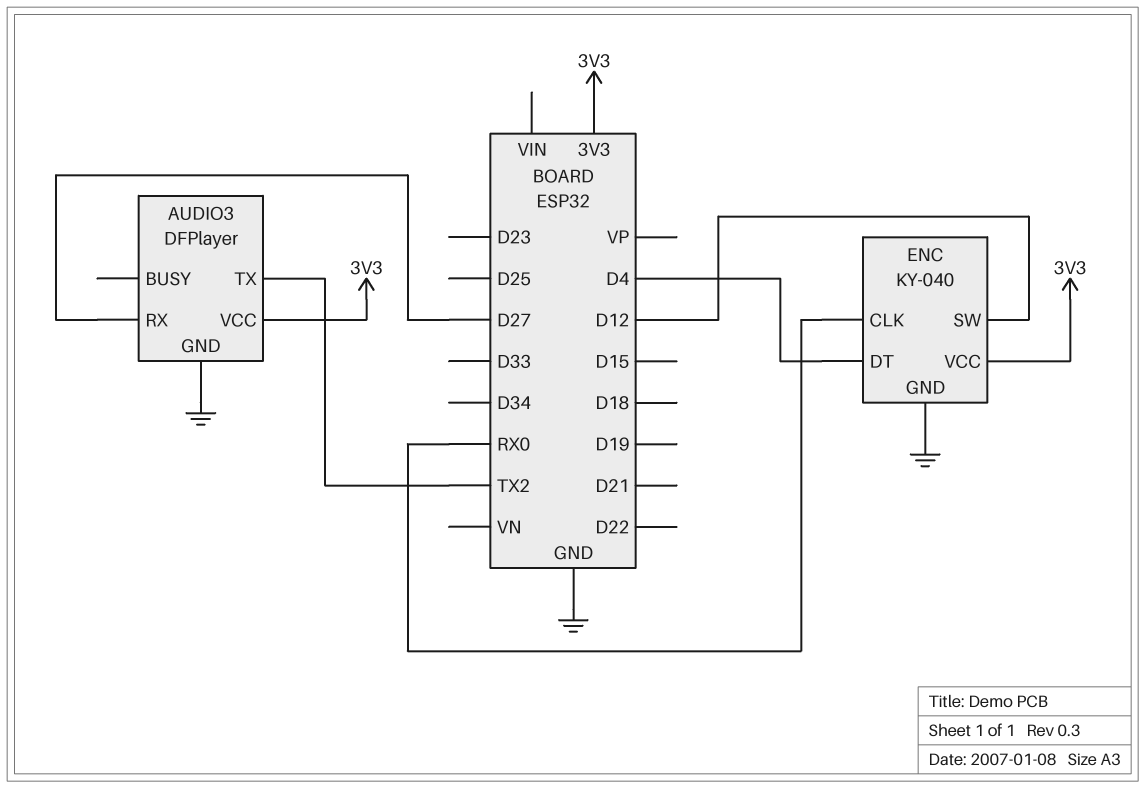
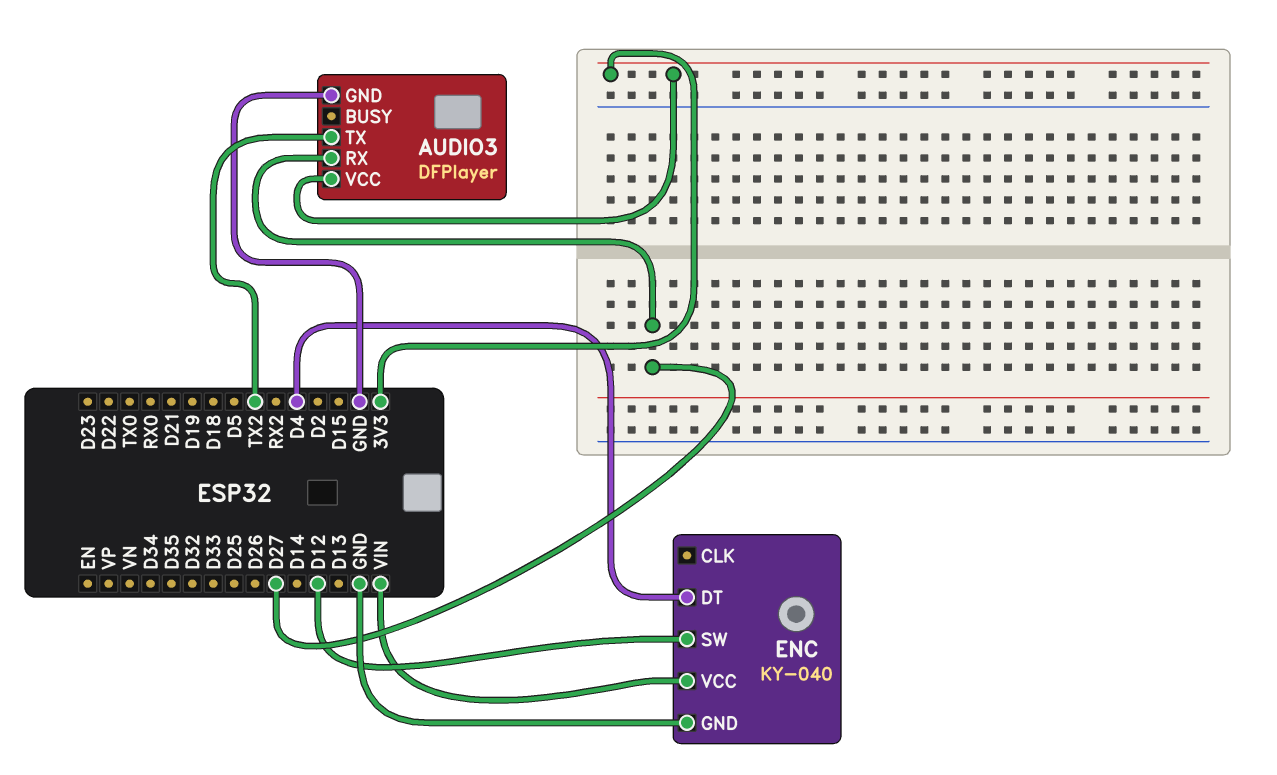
ENC pin CLK: RX0 -> none
ENC pin VCC: 3V3 -> VIN

